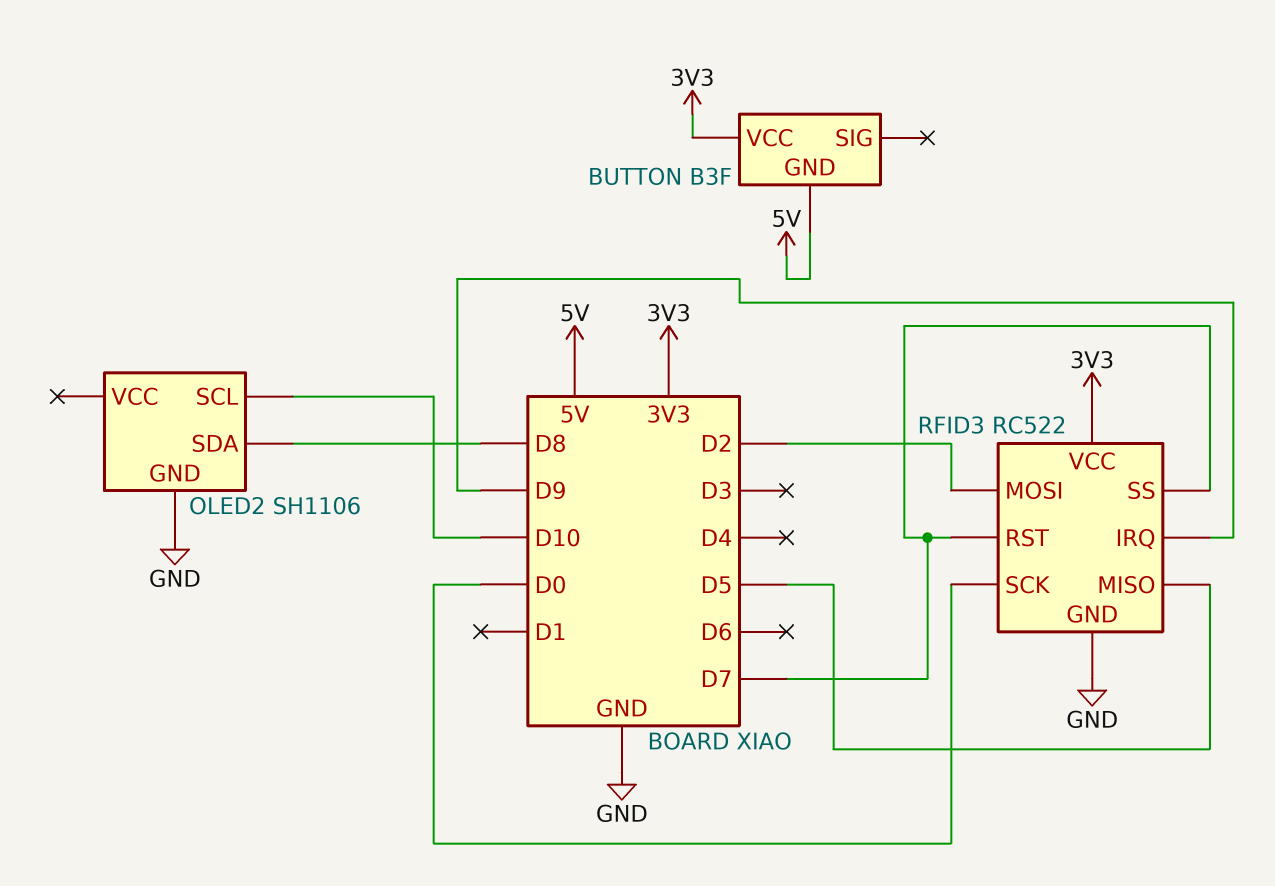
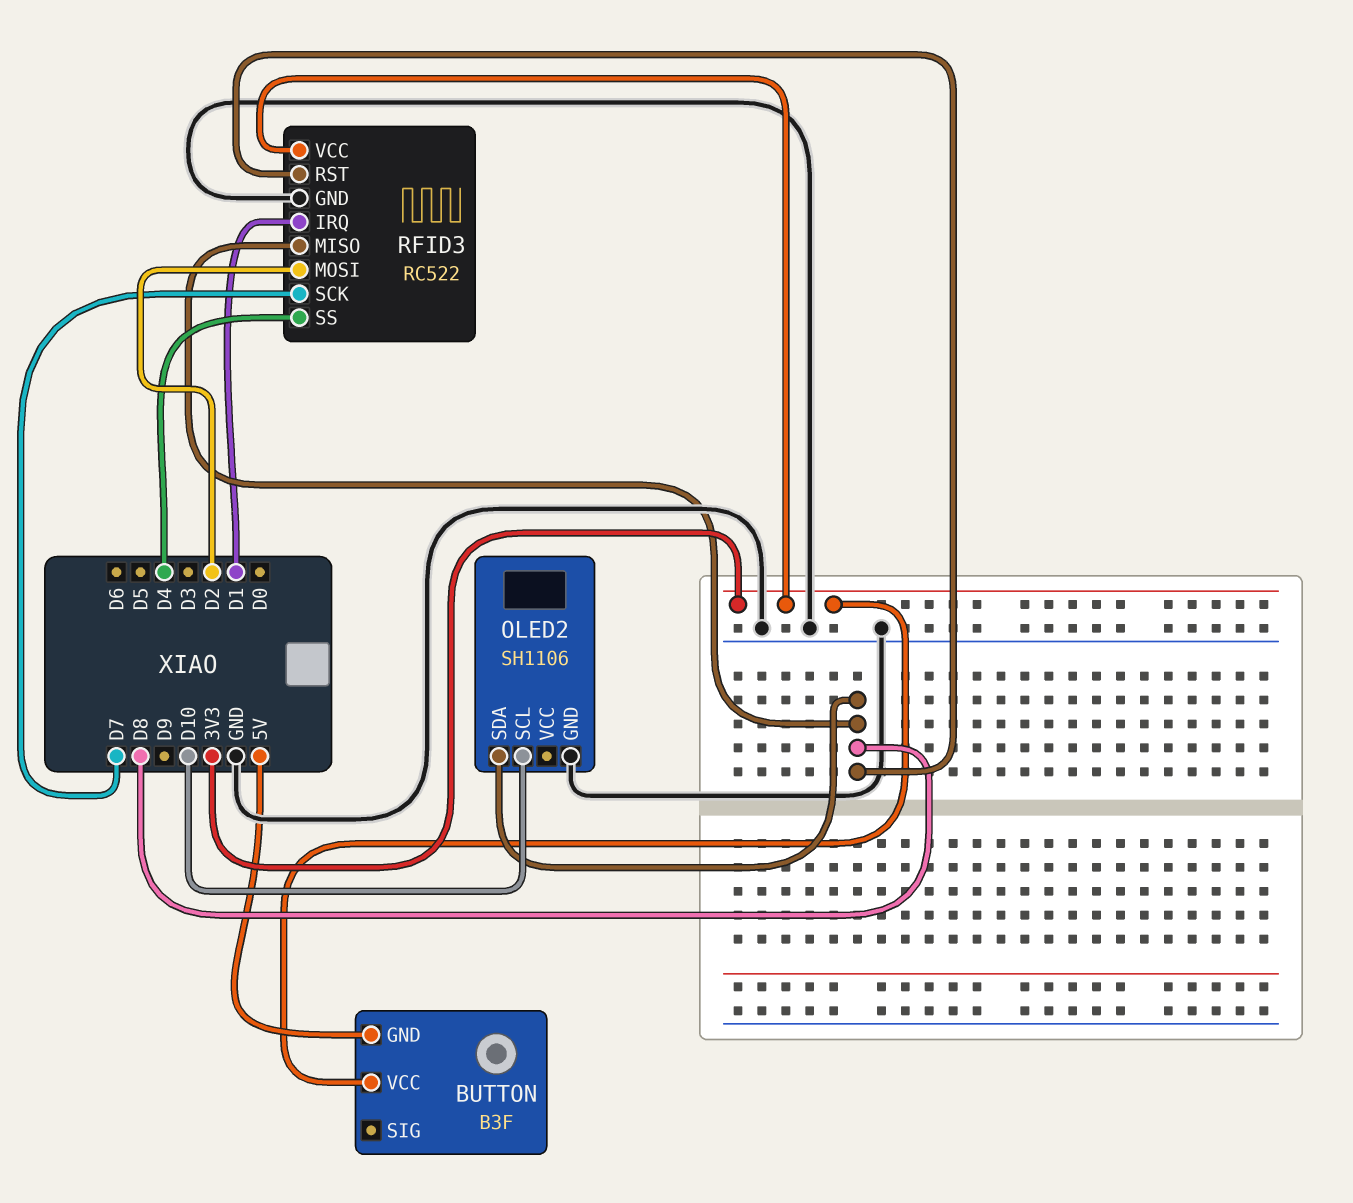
RFID3 pin IRQ: D9 -> D1
RFID3 pin MISO: D5 -> D8
RFID3 pin RST: D7 -> D8
RFID3 pin SCK: D0 -> D7
RFID3 pin SS: D7 -> D4

